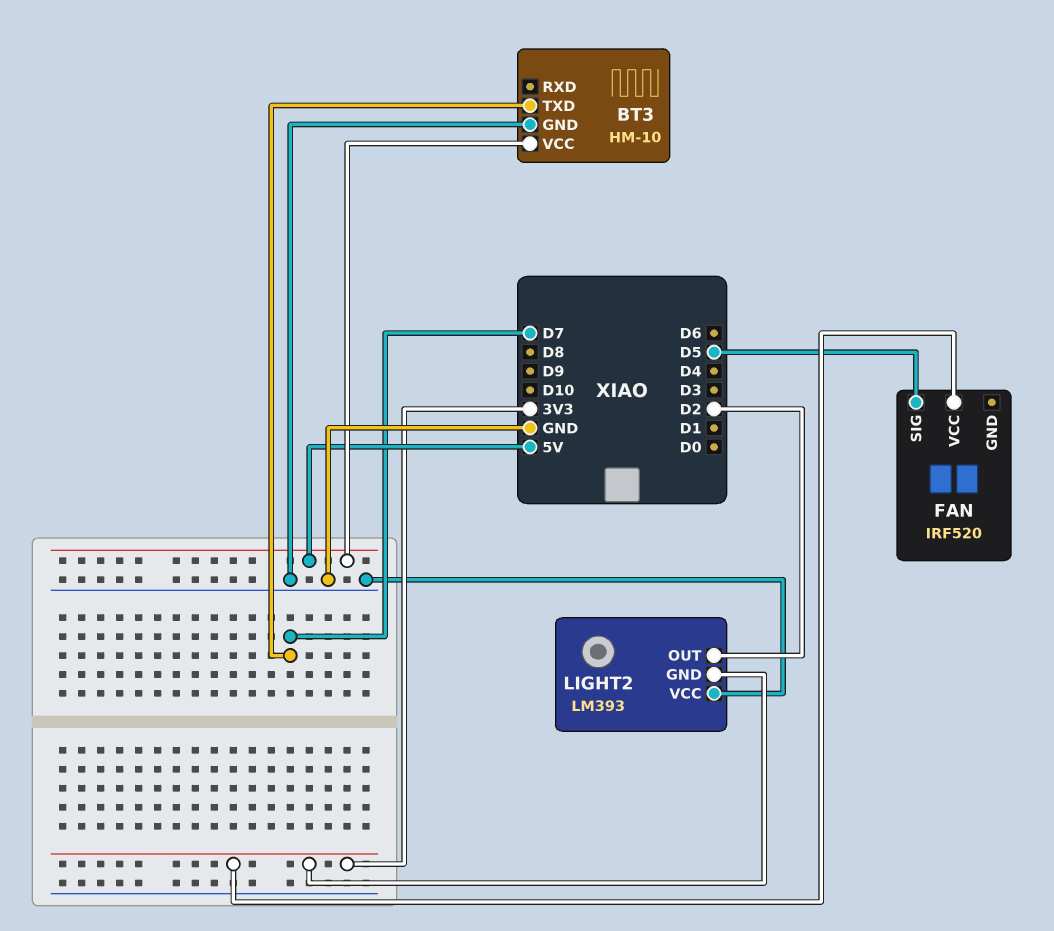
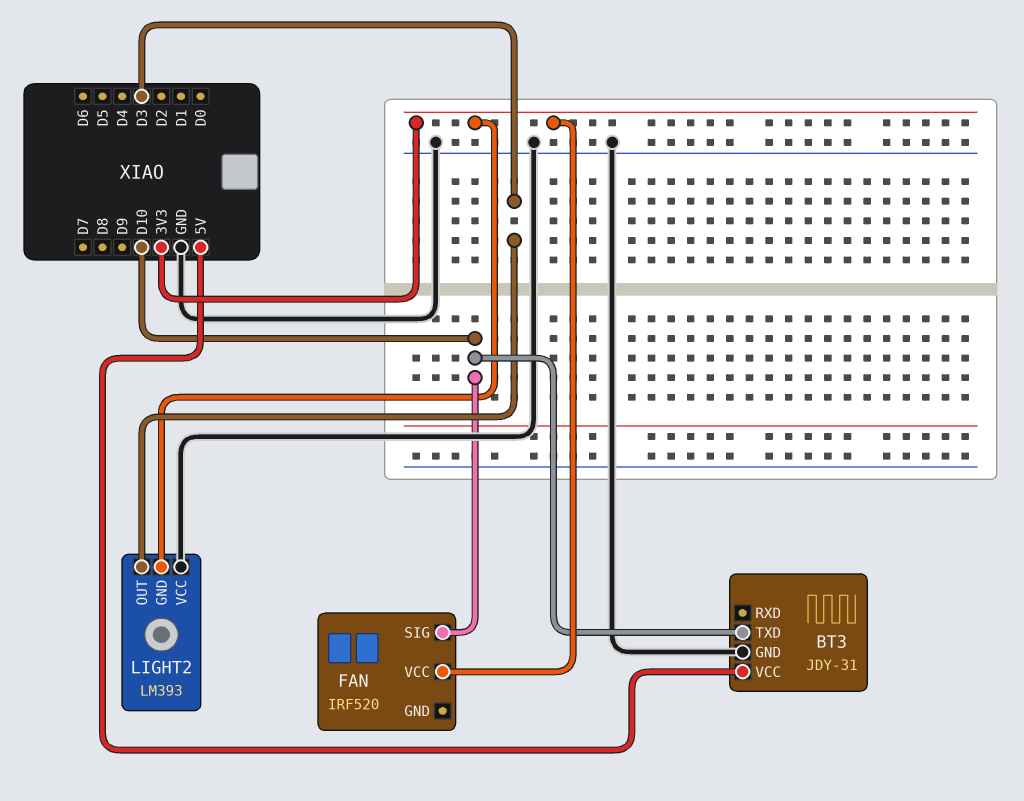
BT3: HM-10 -> JDY-31
BT3 pin TXD: D7 -> D10
FAN pin SIG: D5 -> D10
LIGHT2 pin OUT: D2 -> D3

